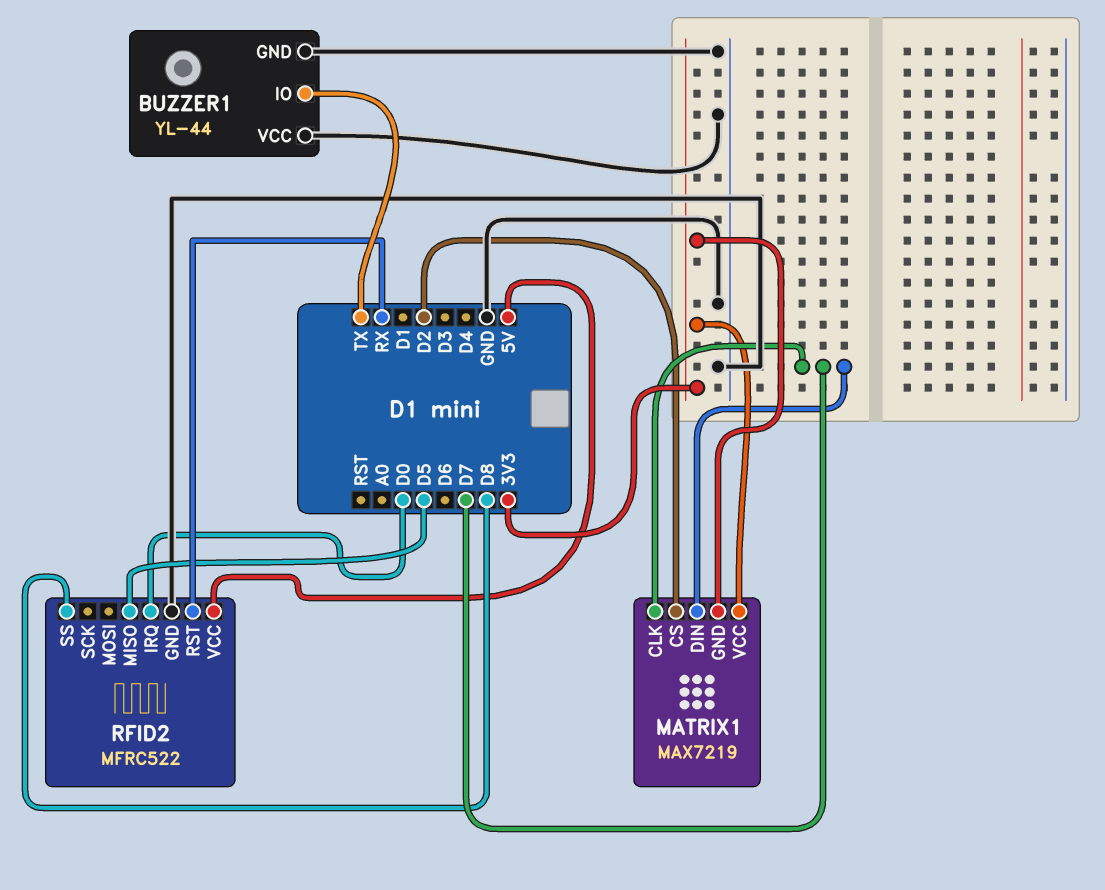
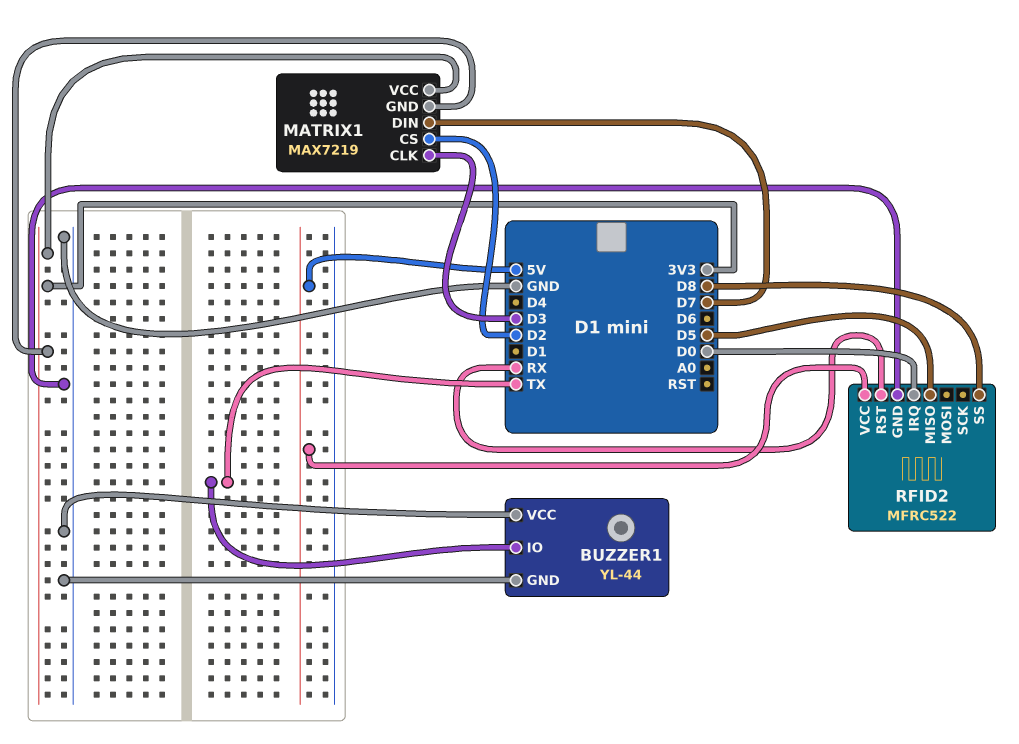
MATRIX1 pin CLK: D7 -> D3

